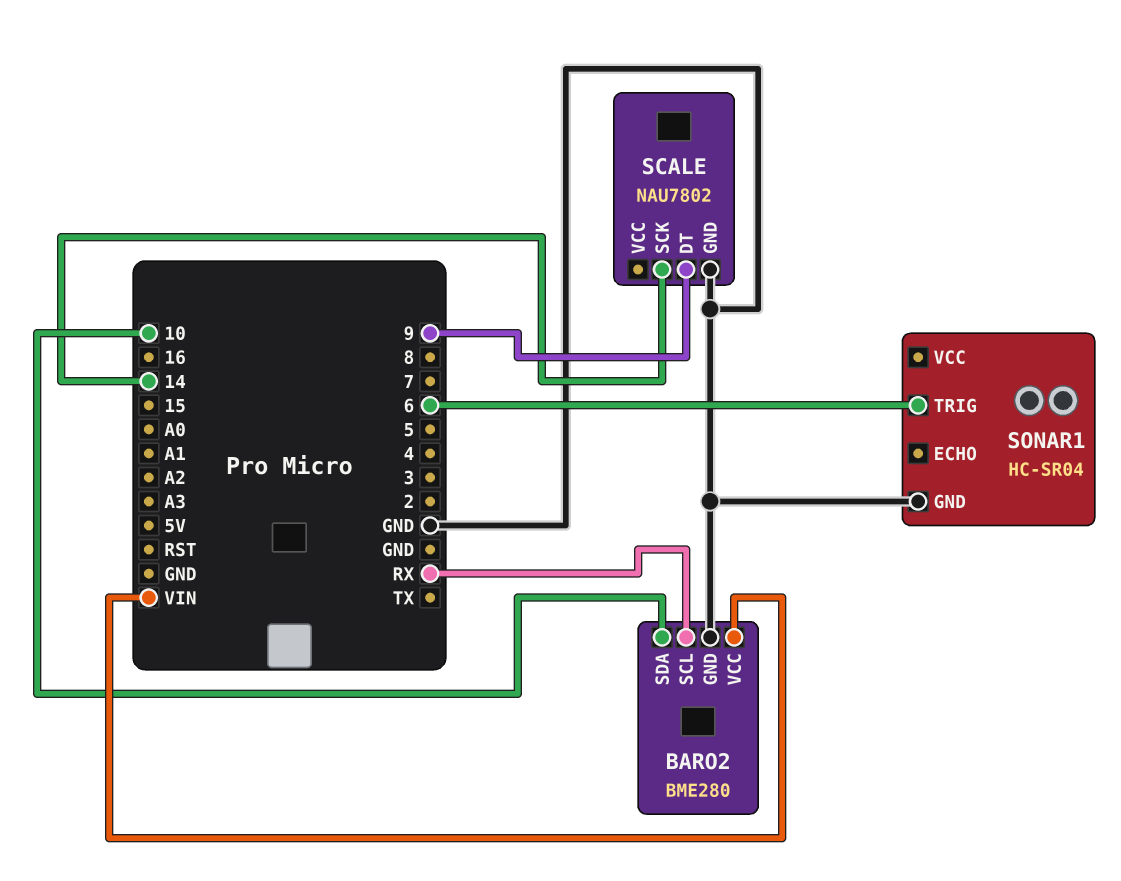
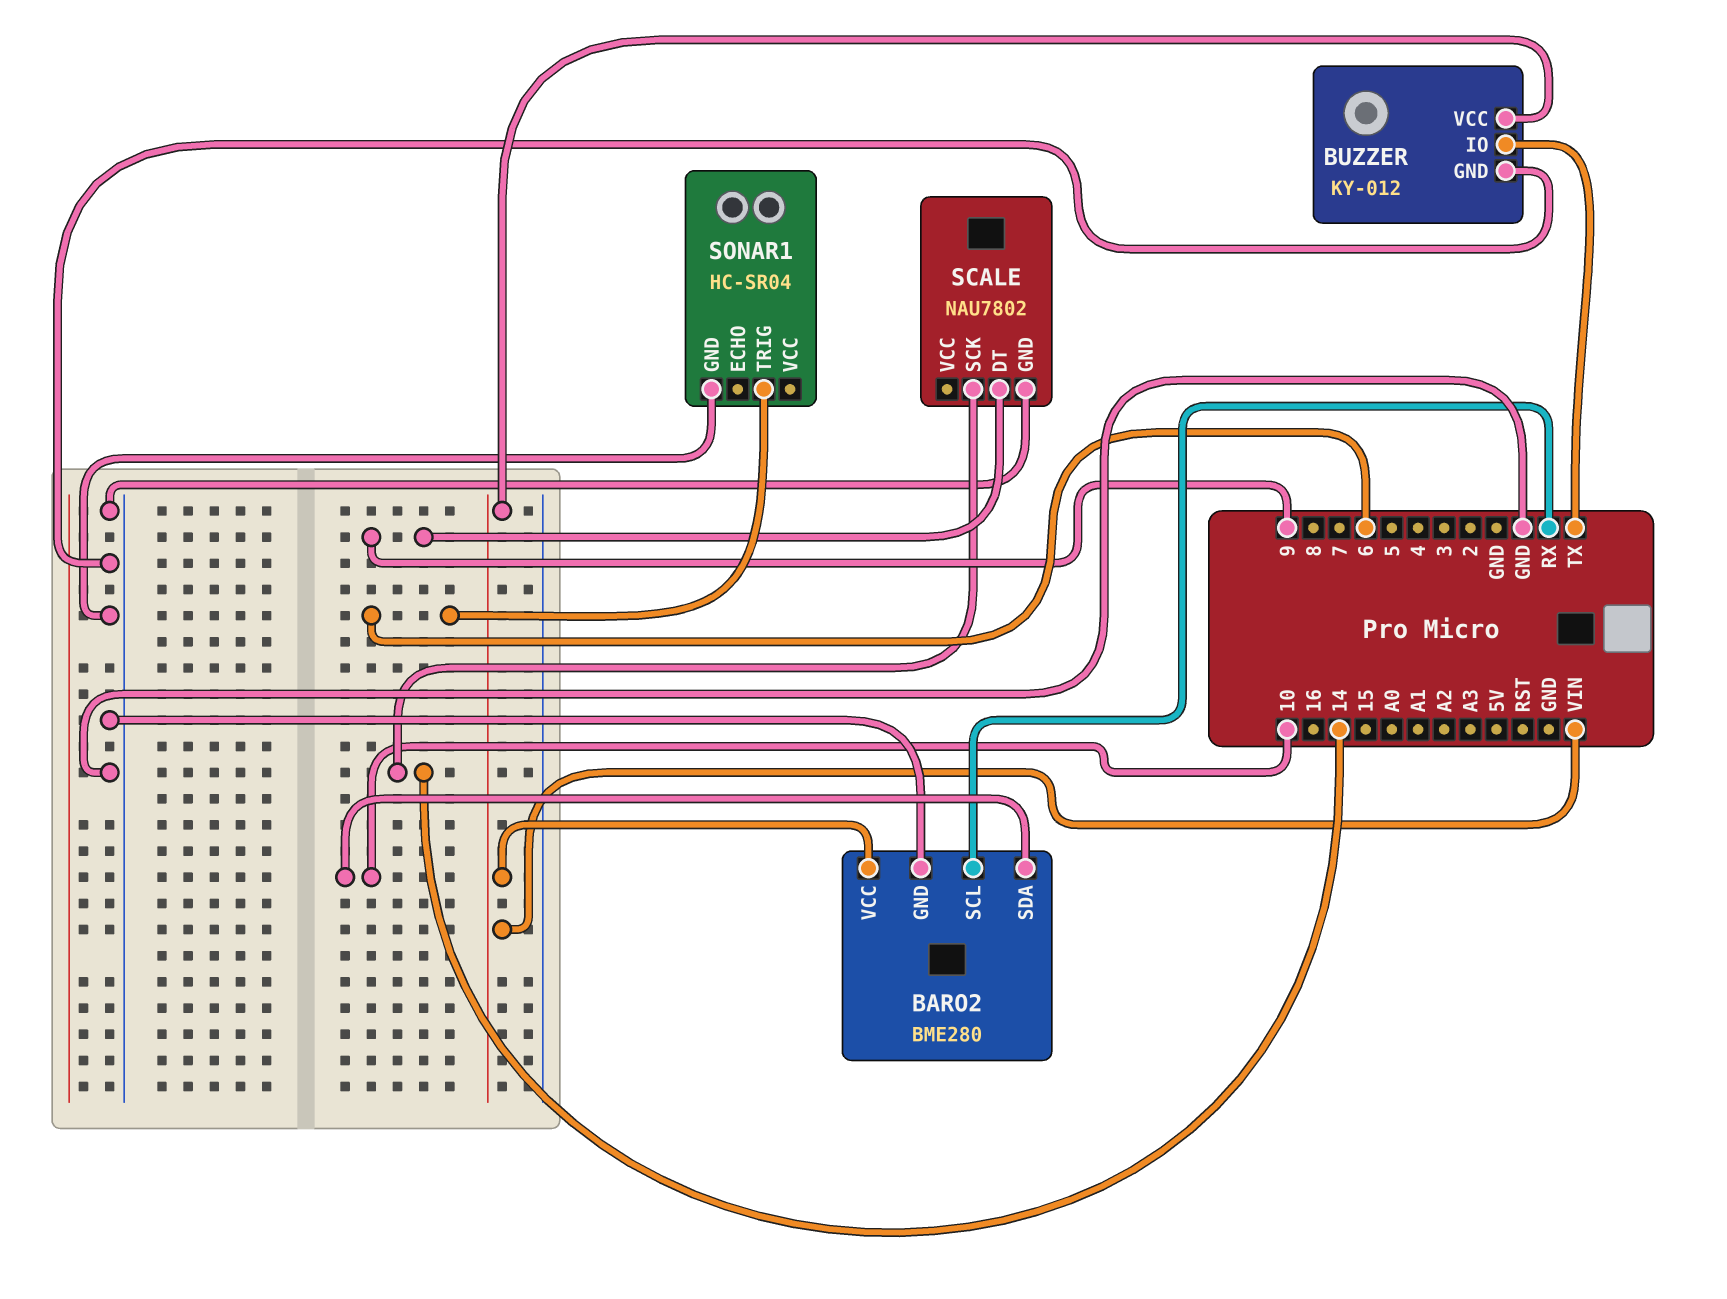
BUZZER: none -> KY-012
BUZZER pin GND: none -> GND
BUZZER pin IO: none -> TX
BUZZER pin VCC: none -> VIN

